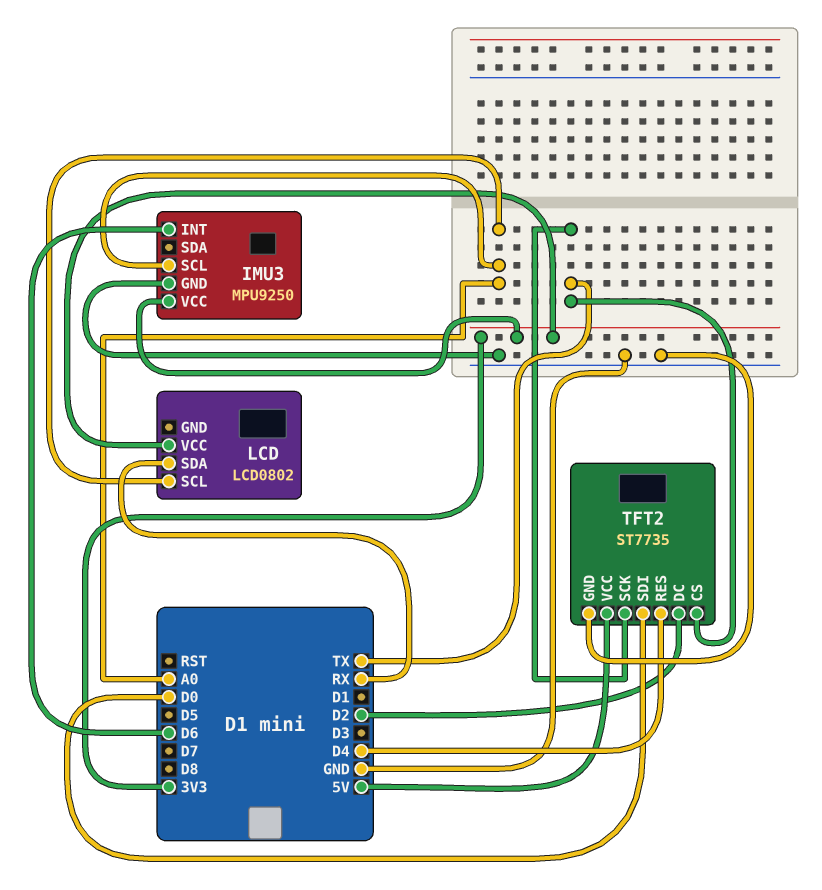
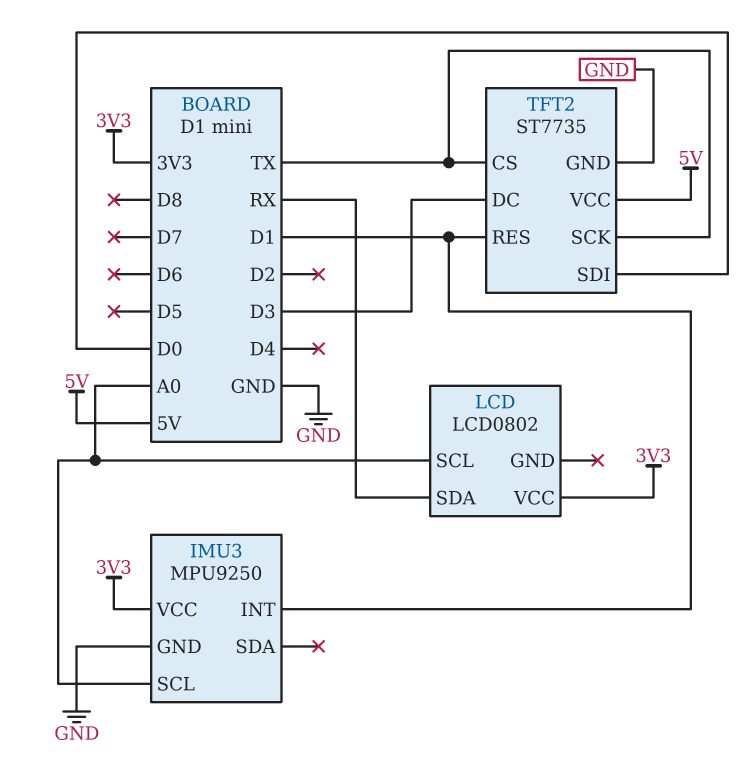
IMU3 pin INT: D6 -> D1
TFT2 pin DC: D2 -> D3
TFT2 pin RES: D4 -> D1

